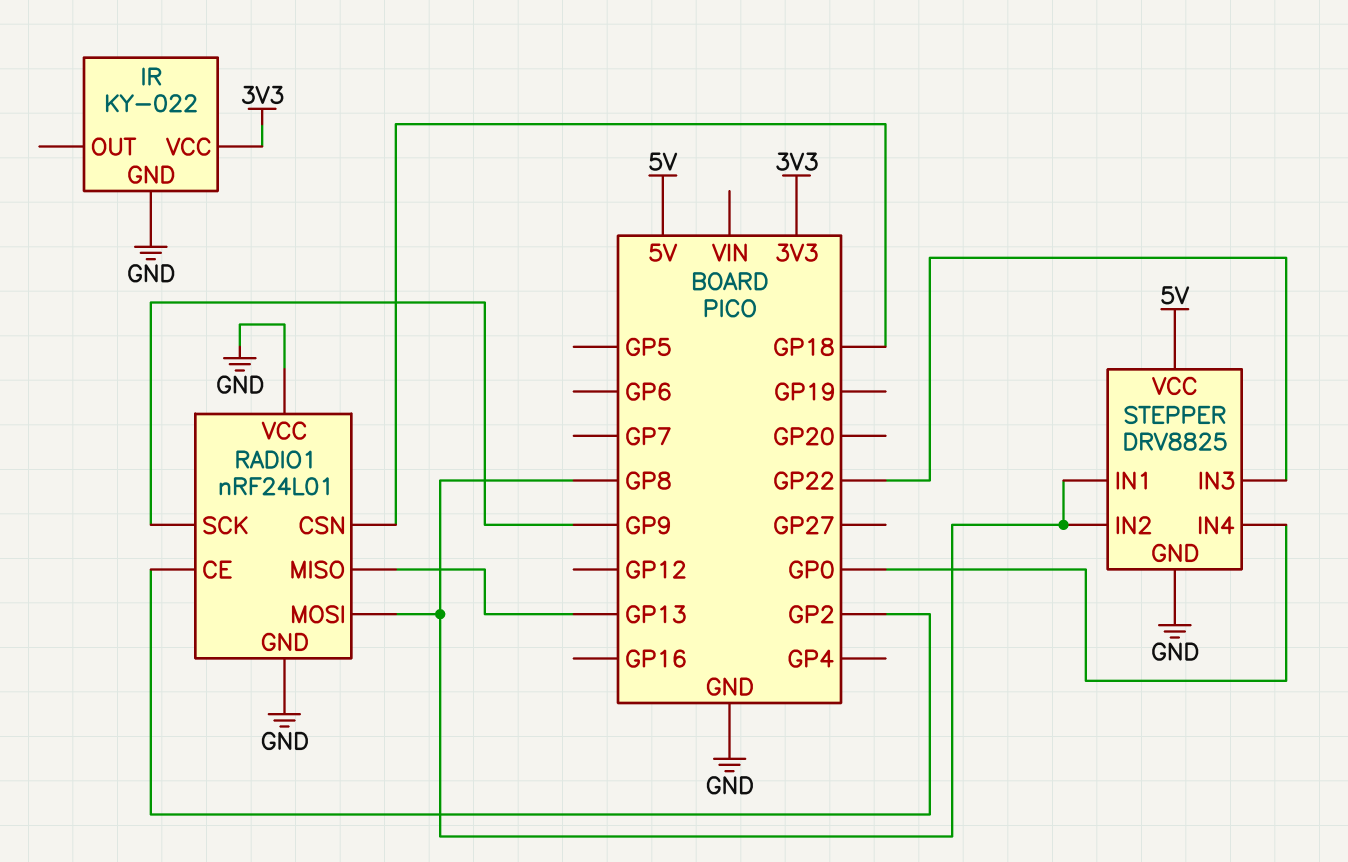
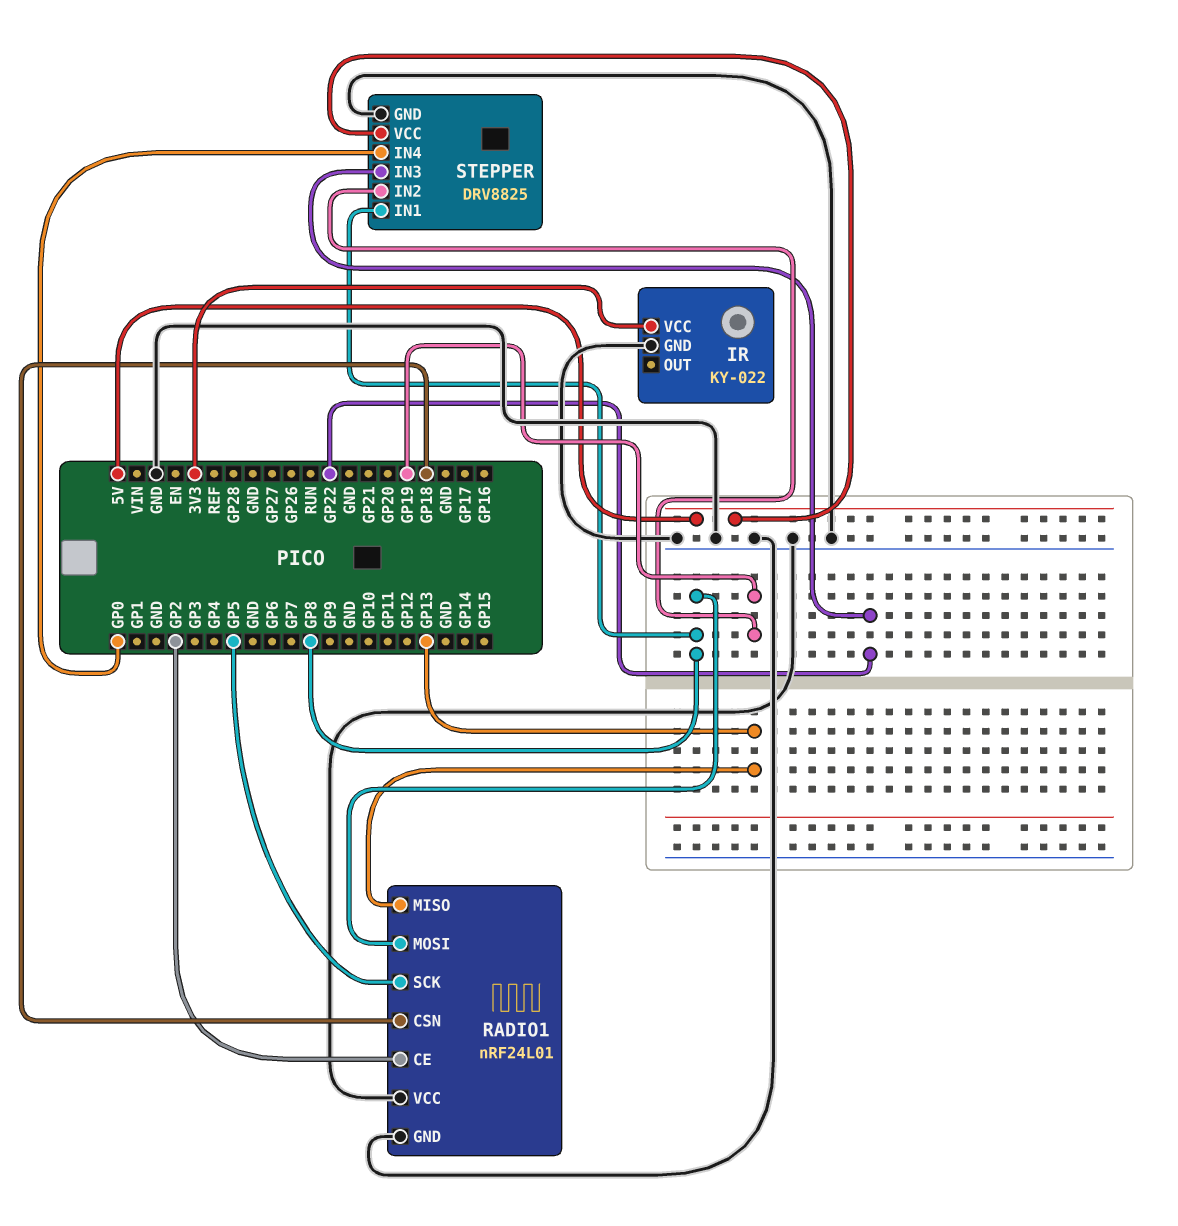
RADIO1 pin SCK: GP9 -> GP5
STEPPER pin IN2: GP8 -> GP19

